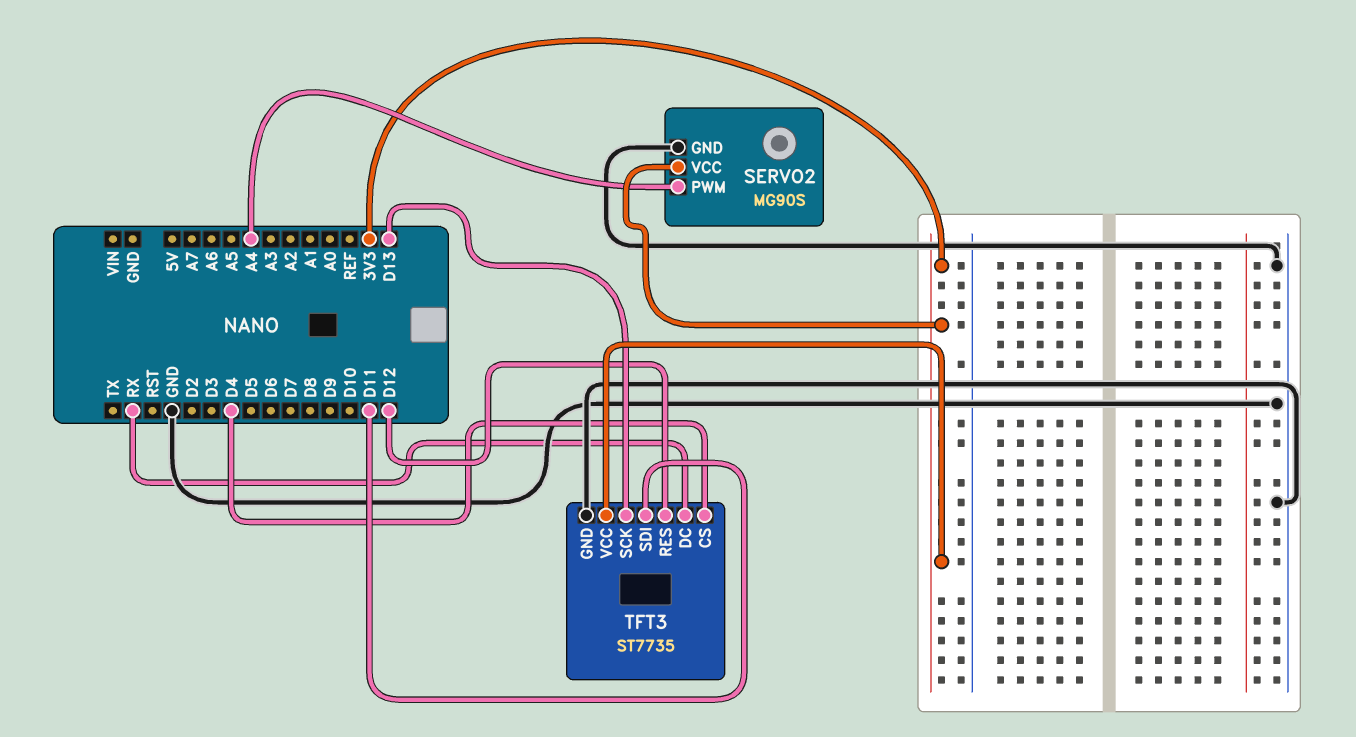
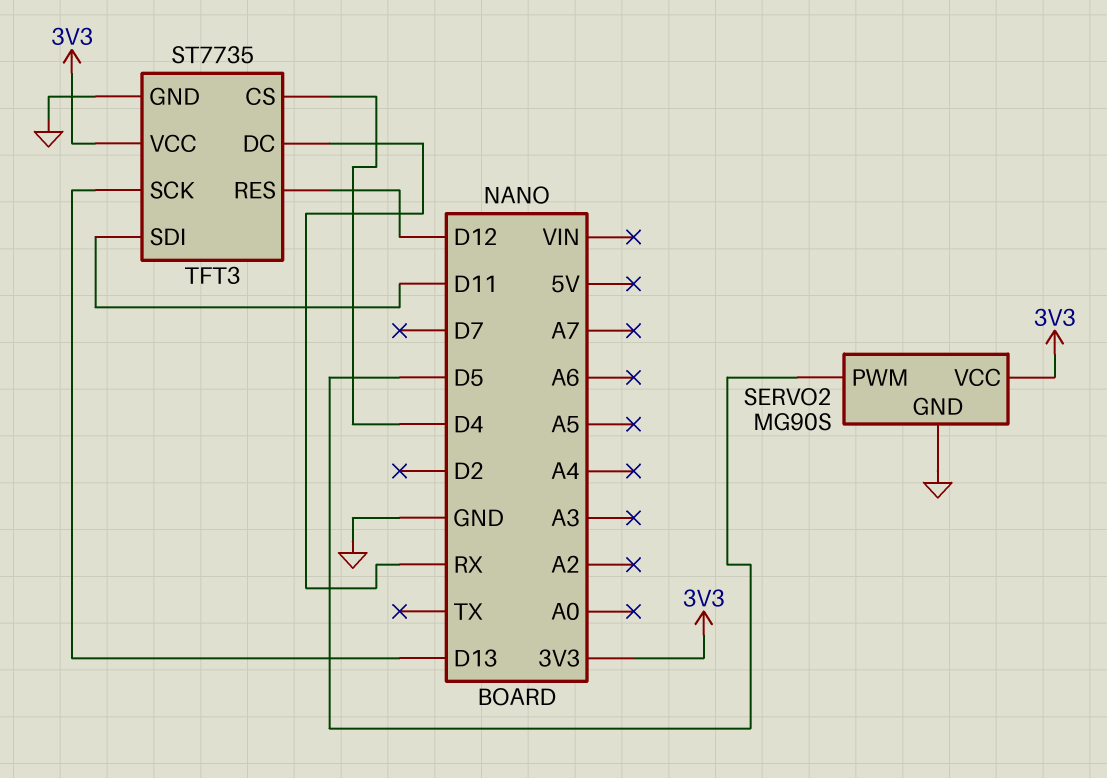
SERVO2 pin PWM: A4 -> D5

